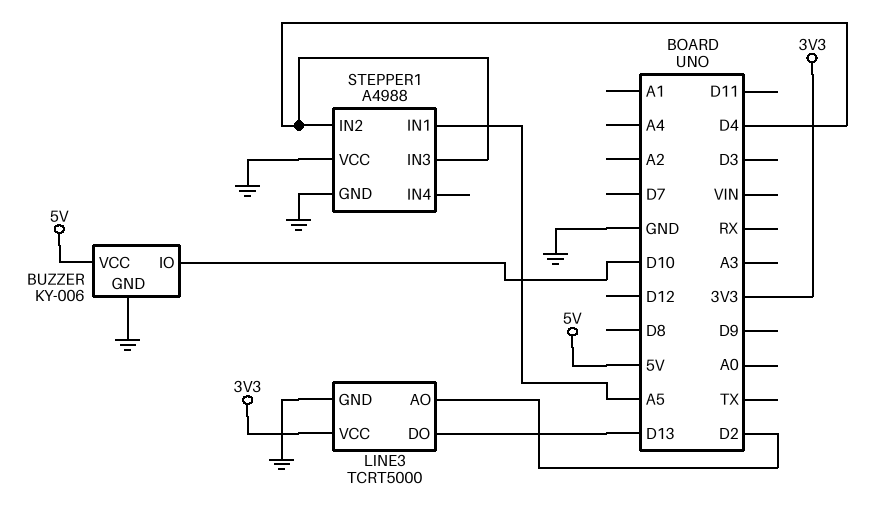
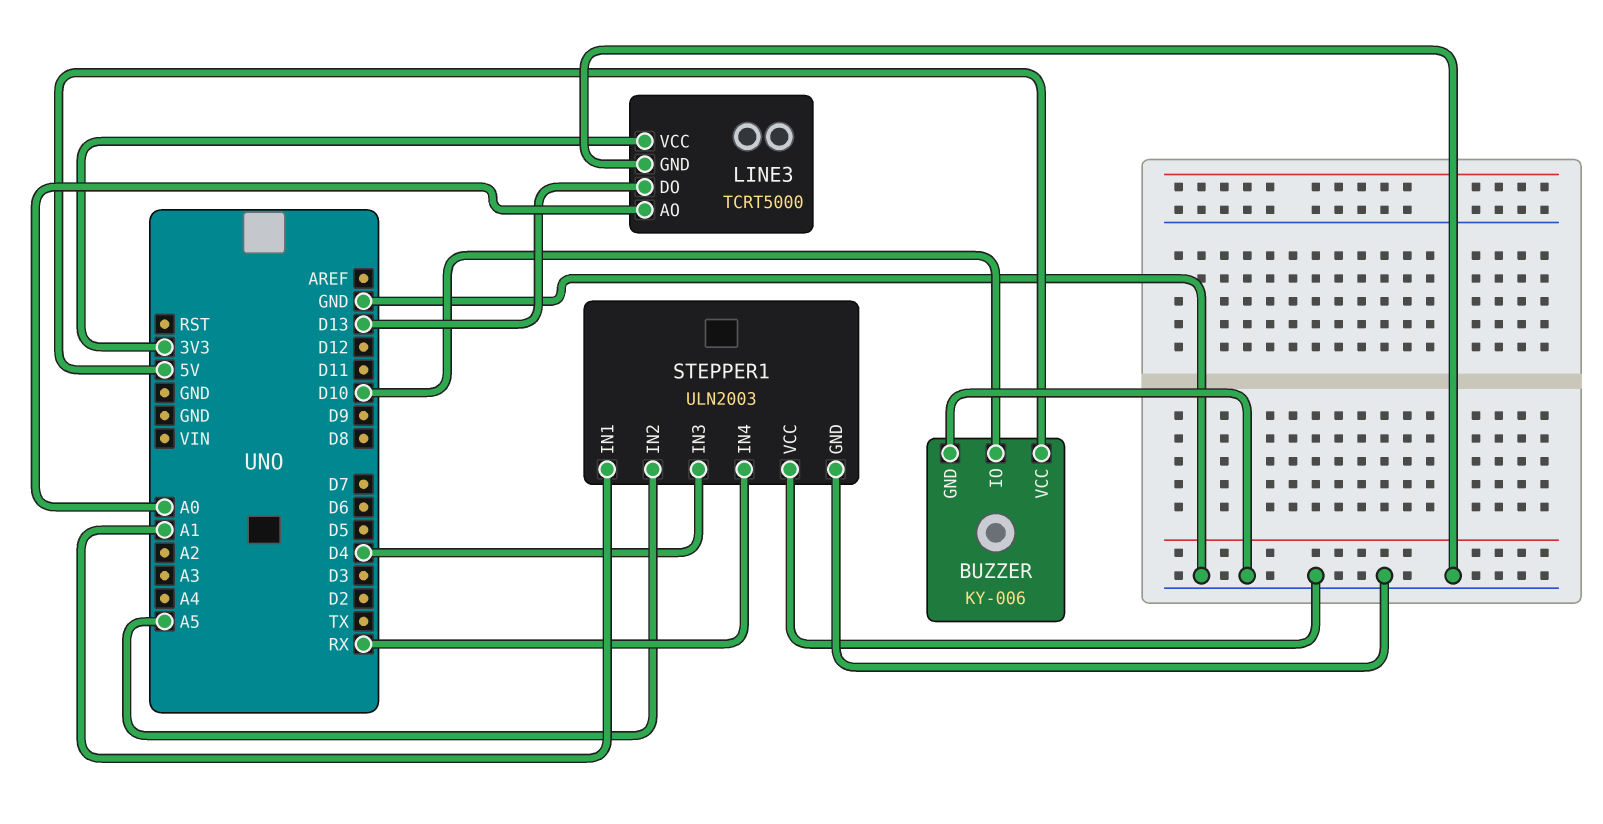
LINE3 pin AO: D2 -> A0
STEPPER1: A4988 -> ULN2003
STEPPER1 pin IN1: A5 -> A1
STEPPER1 pin IN2: D4 -> A5
STEPPER1 pin IN4: none -> RX

